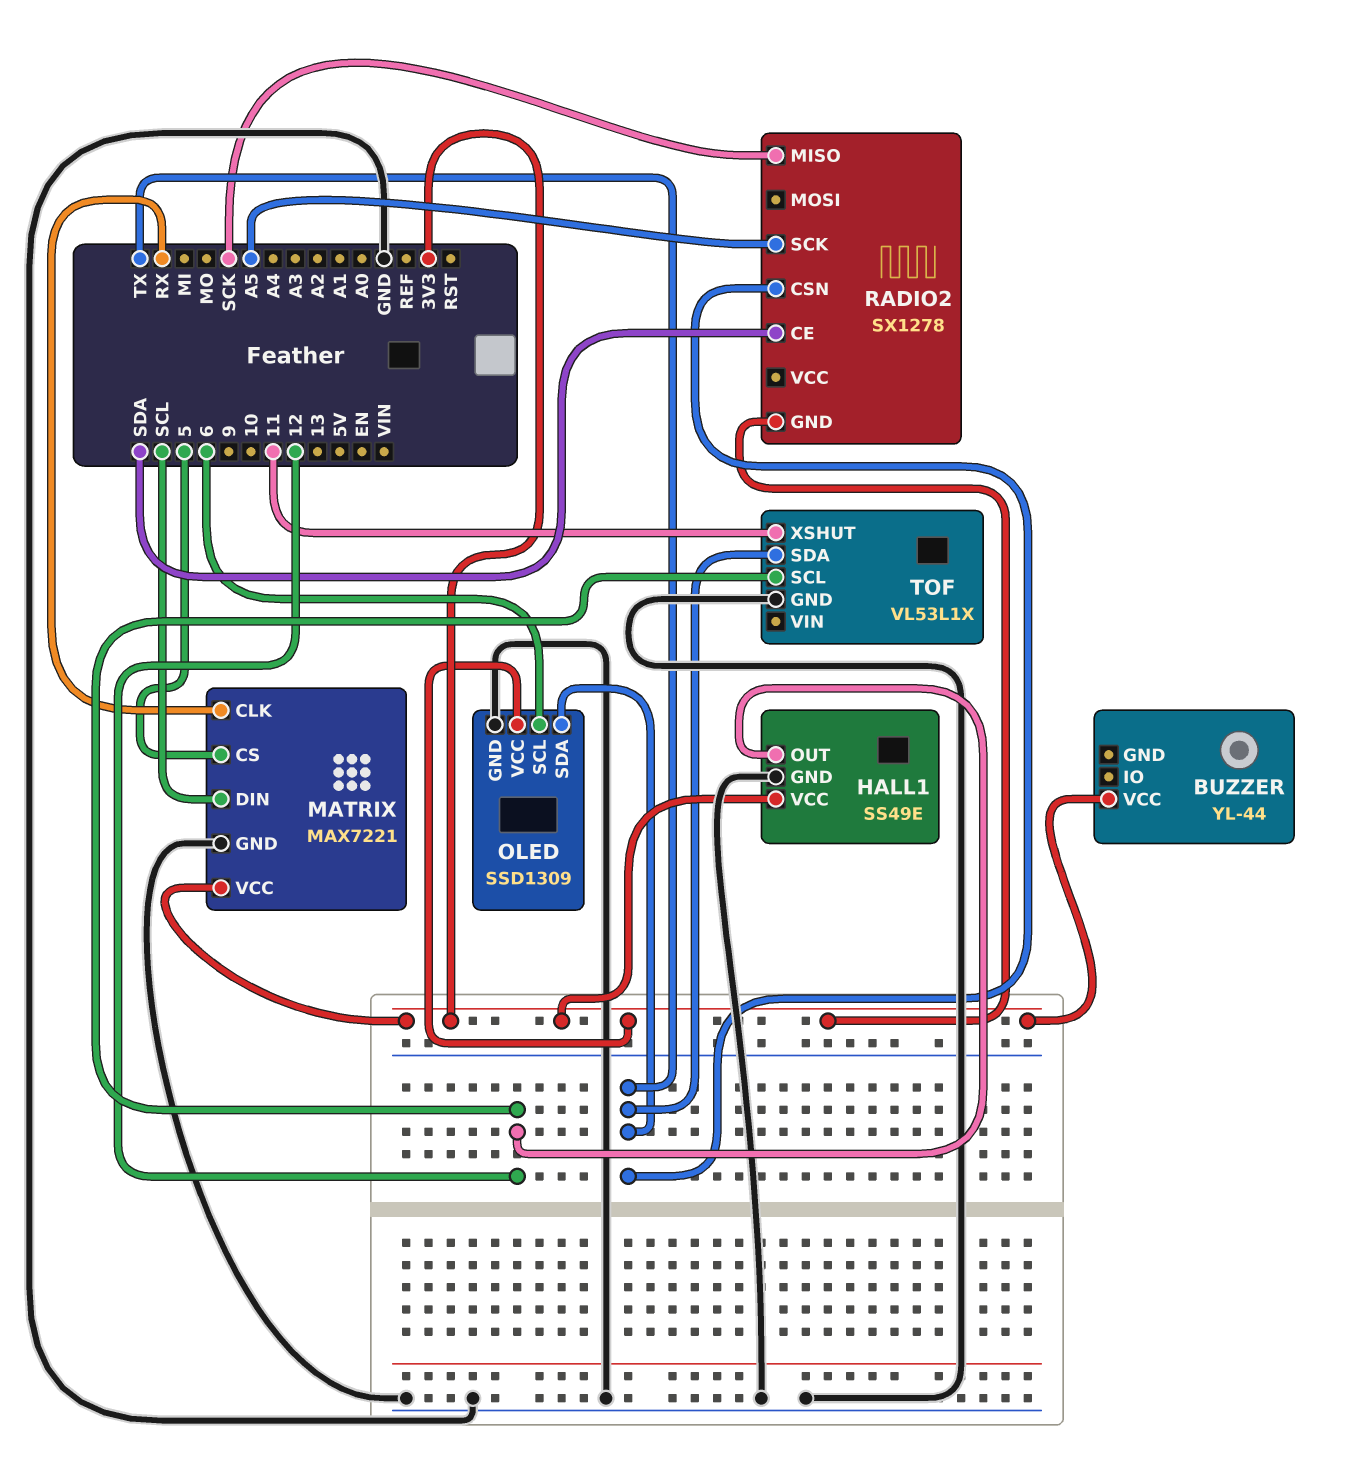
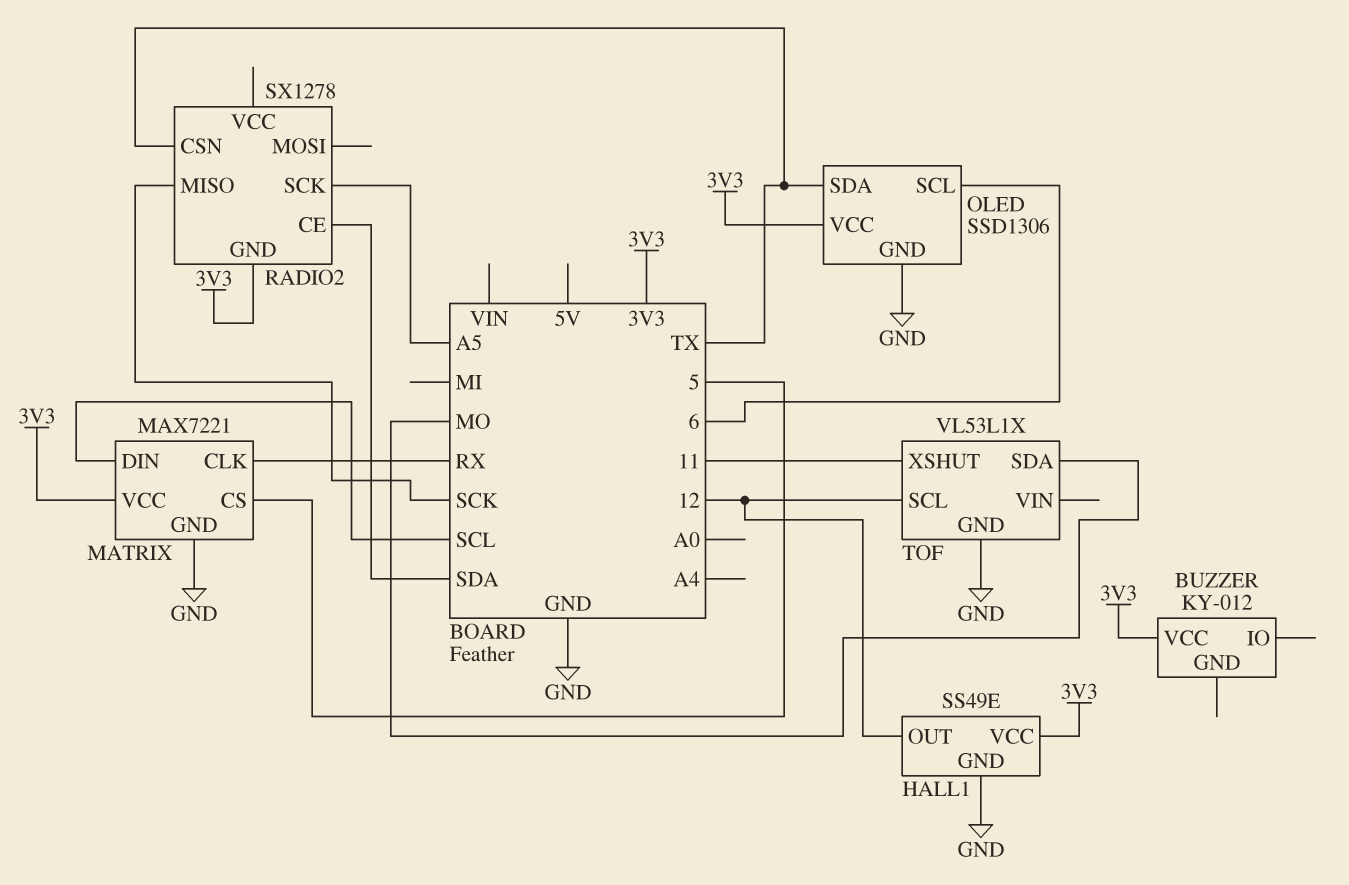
BUZZER: YL-44 -> KY-012
OLED: SSD1309 -> SSD1306
TOF pin SDA: TX -> MO

